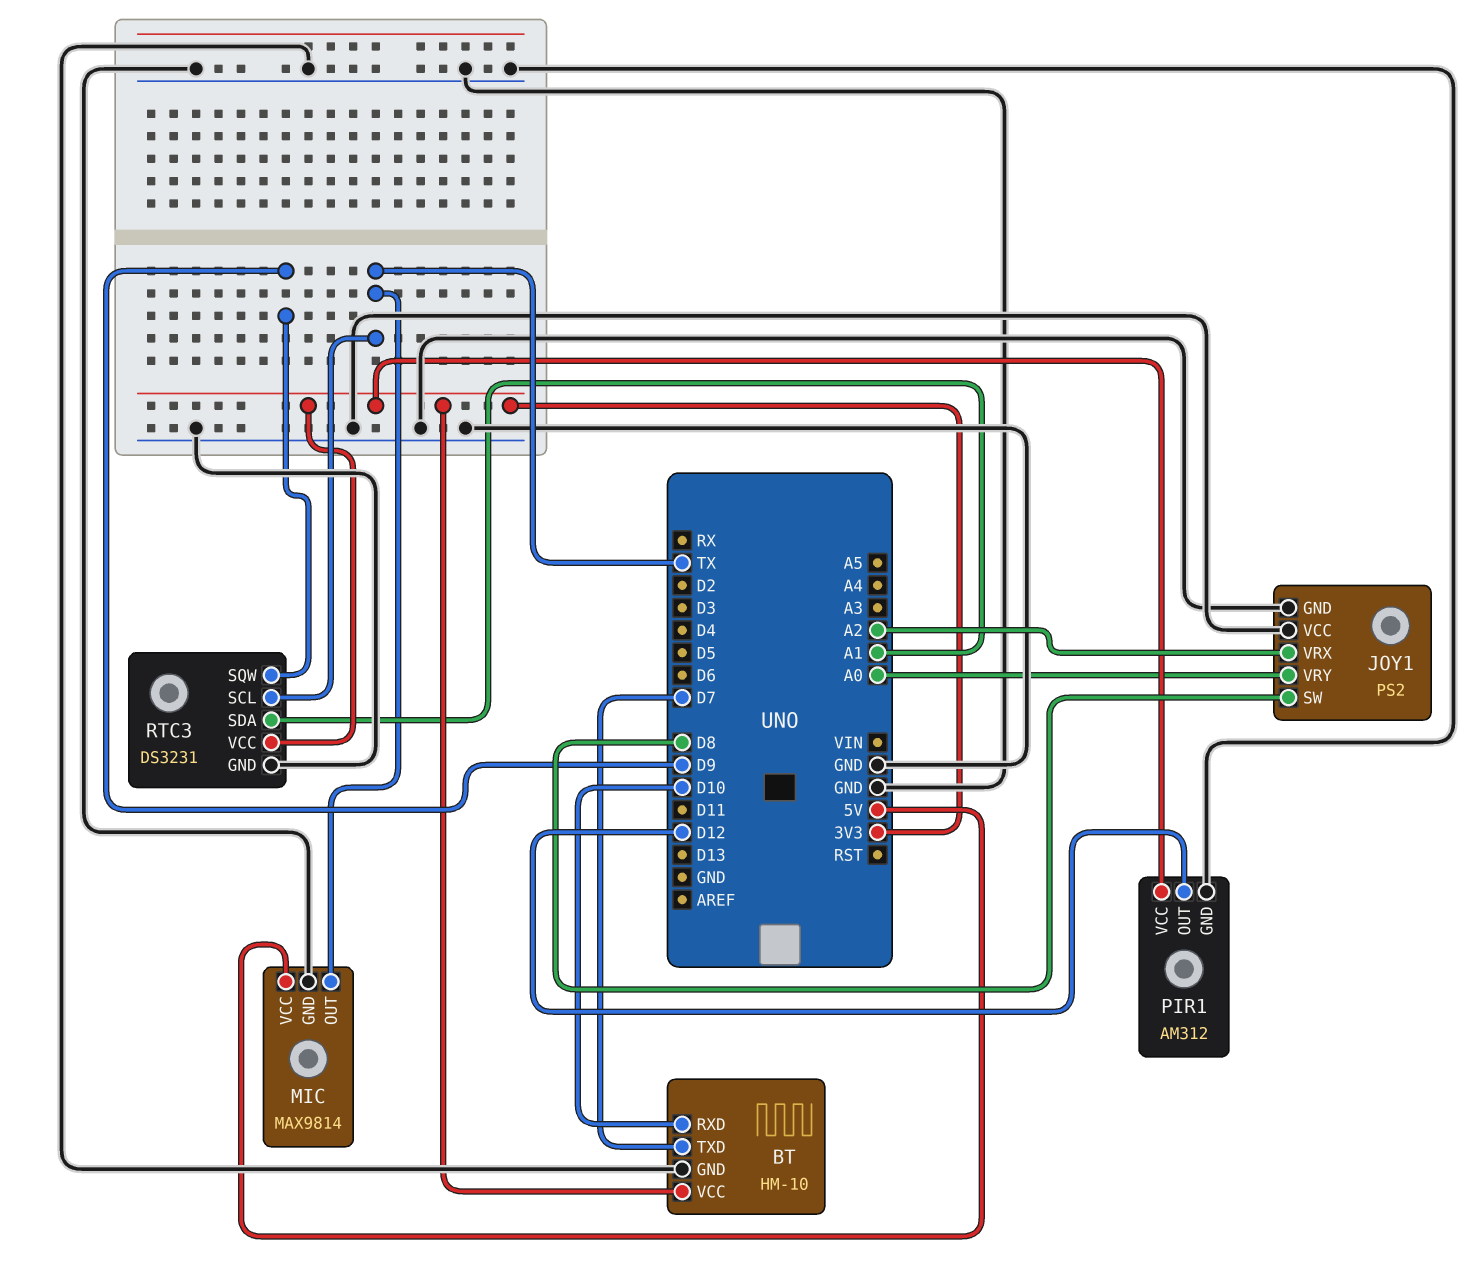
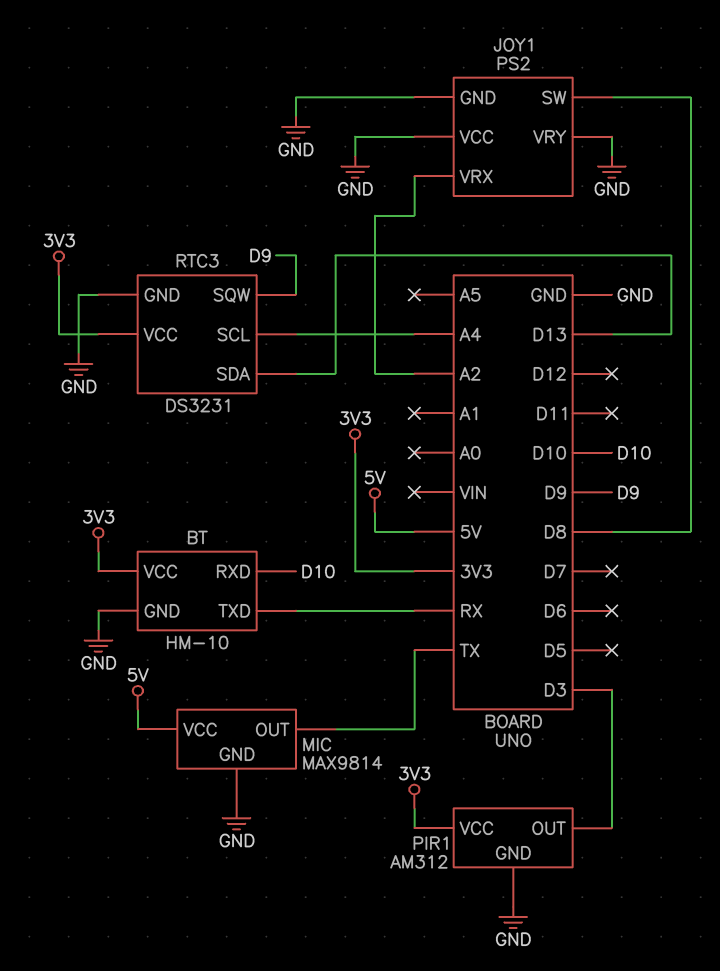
BT pin TXD: D7 -> RX
JOY1 pin VRY: A0 -> GND
PIR1 pin OUT: D12 -> D3
RTC3 pin SCL: TX -> A4
RTC3 pin SDA: A1 -> D13

